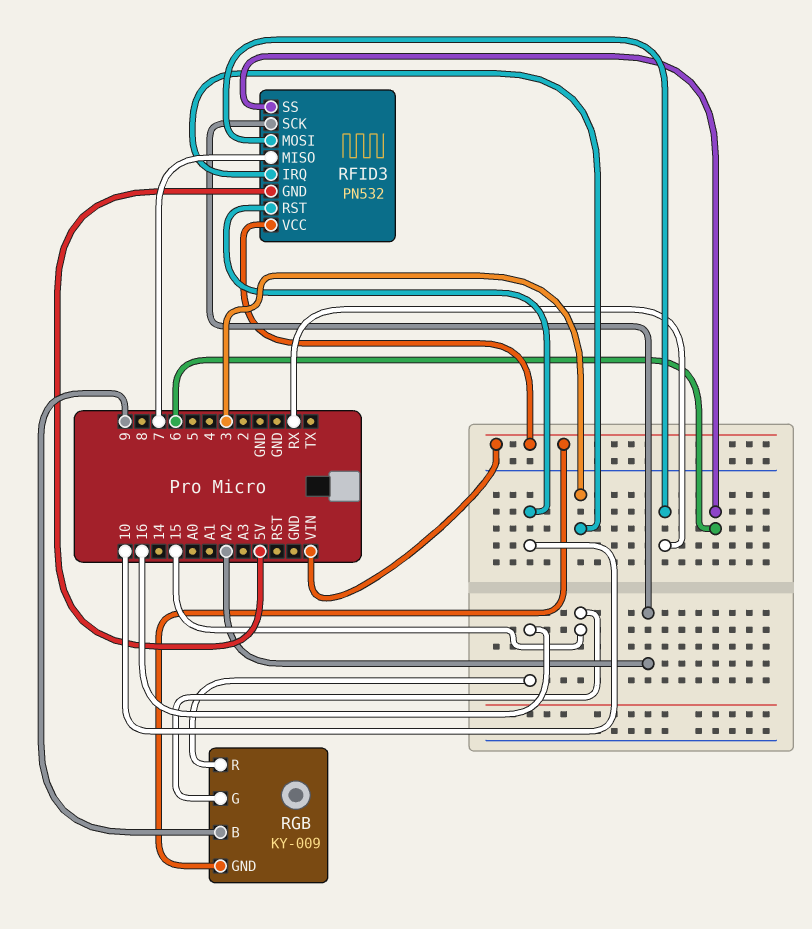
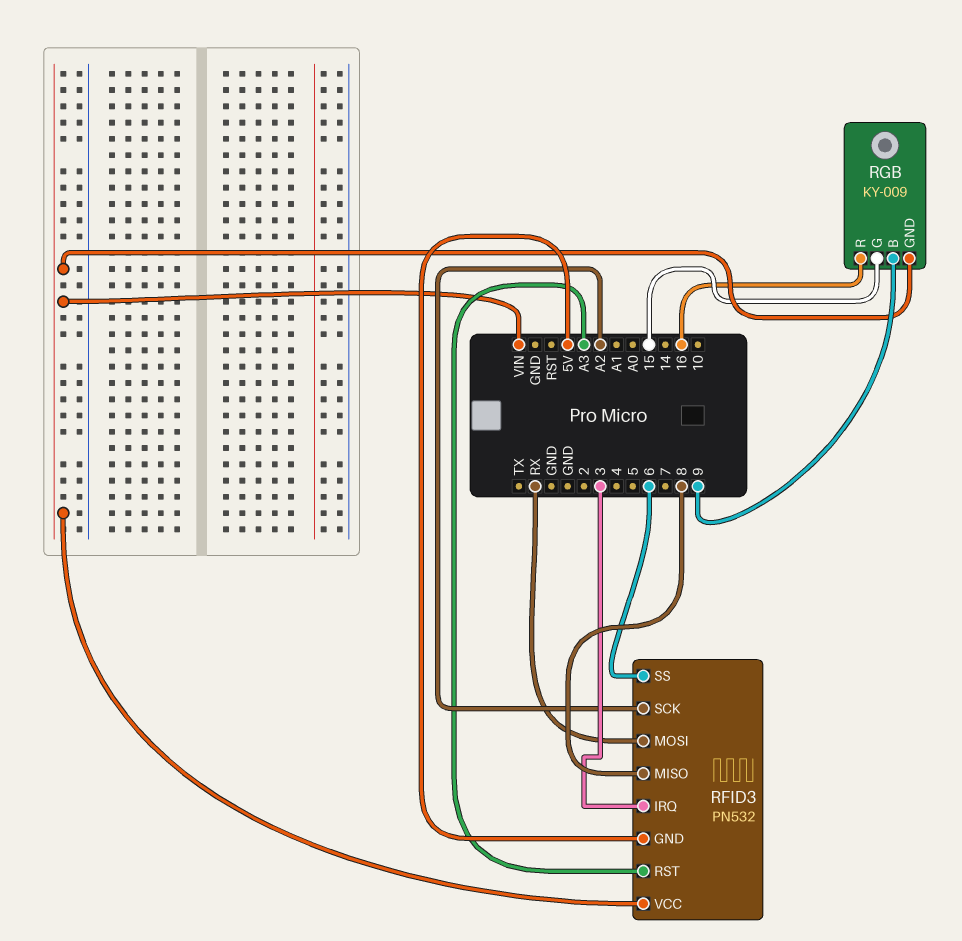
RFID3 pin MISO: 7 -> 8
RFID3 pin RST: 10 -> A3

